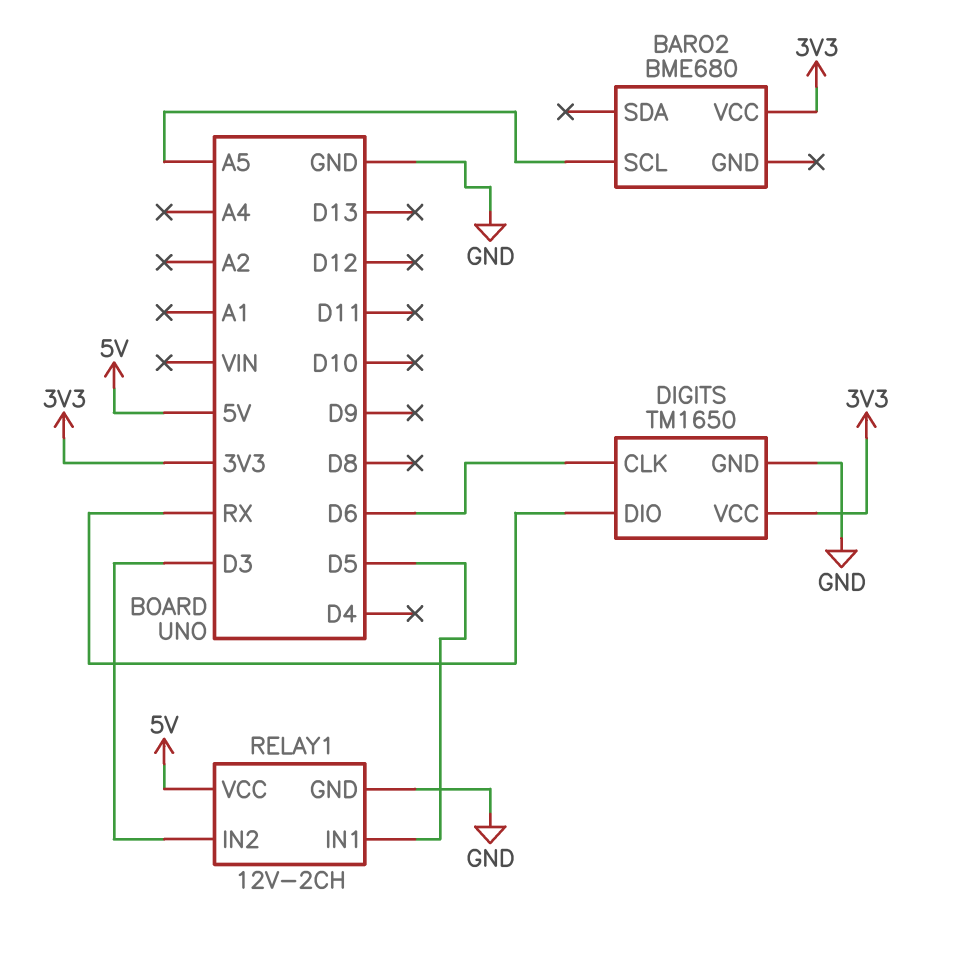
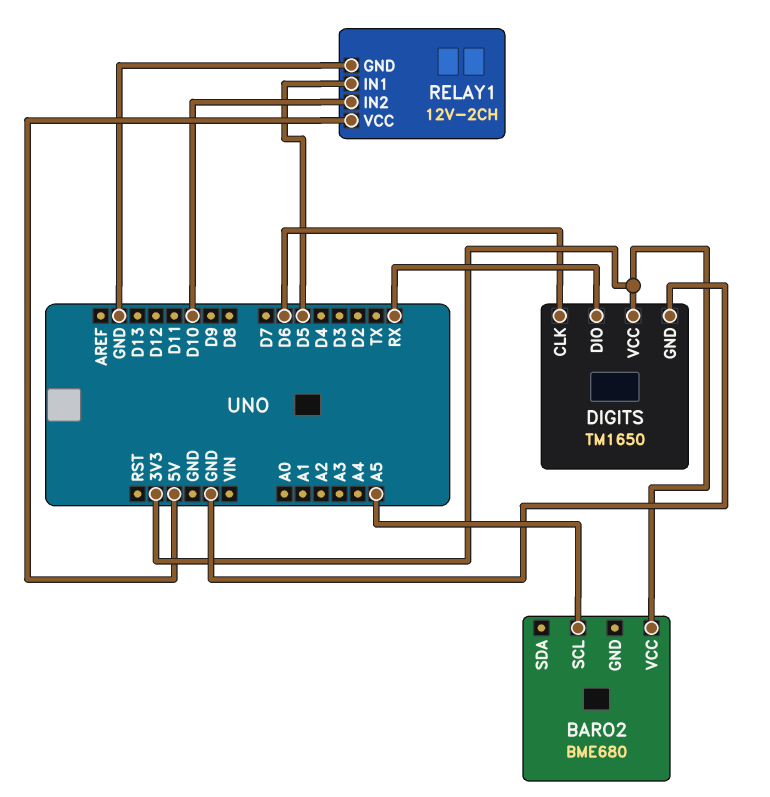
RELAY1 pin IN2: D3 -> D10

